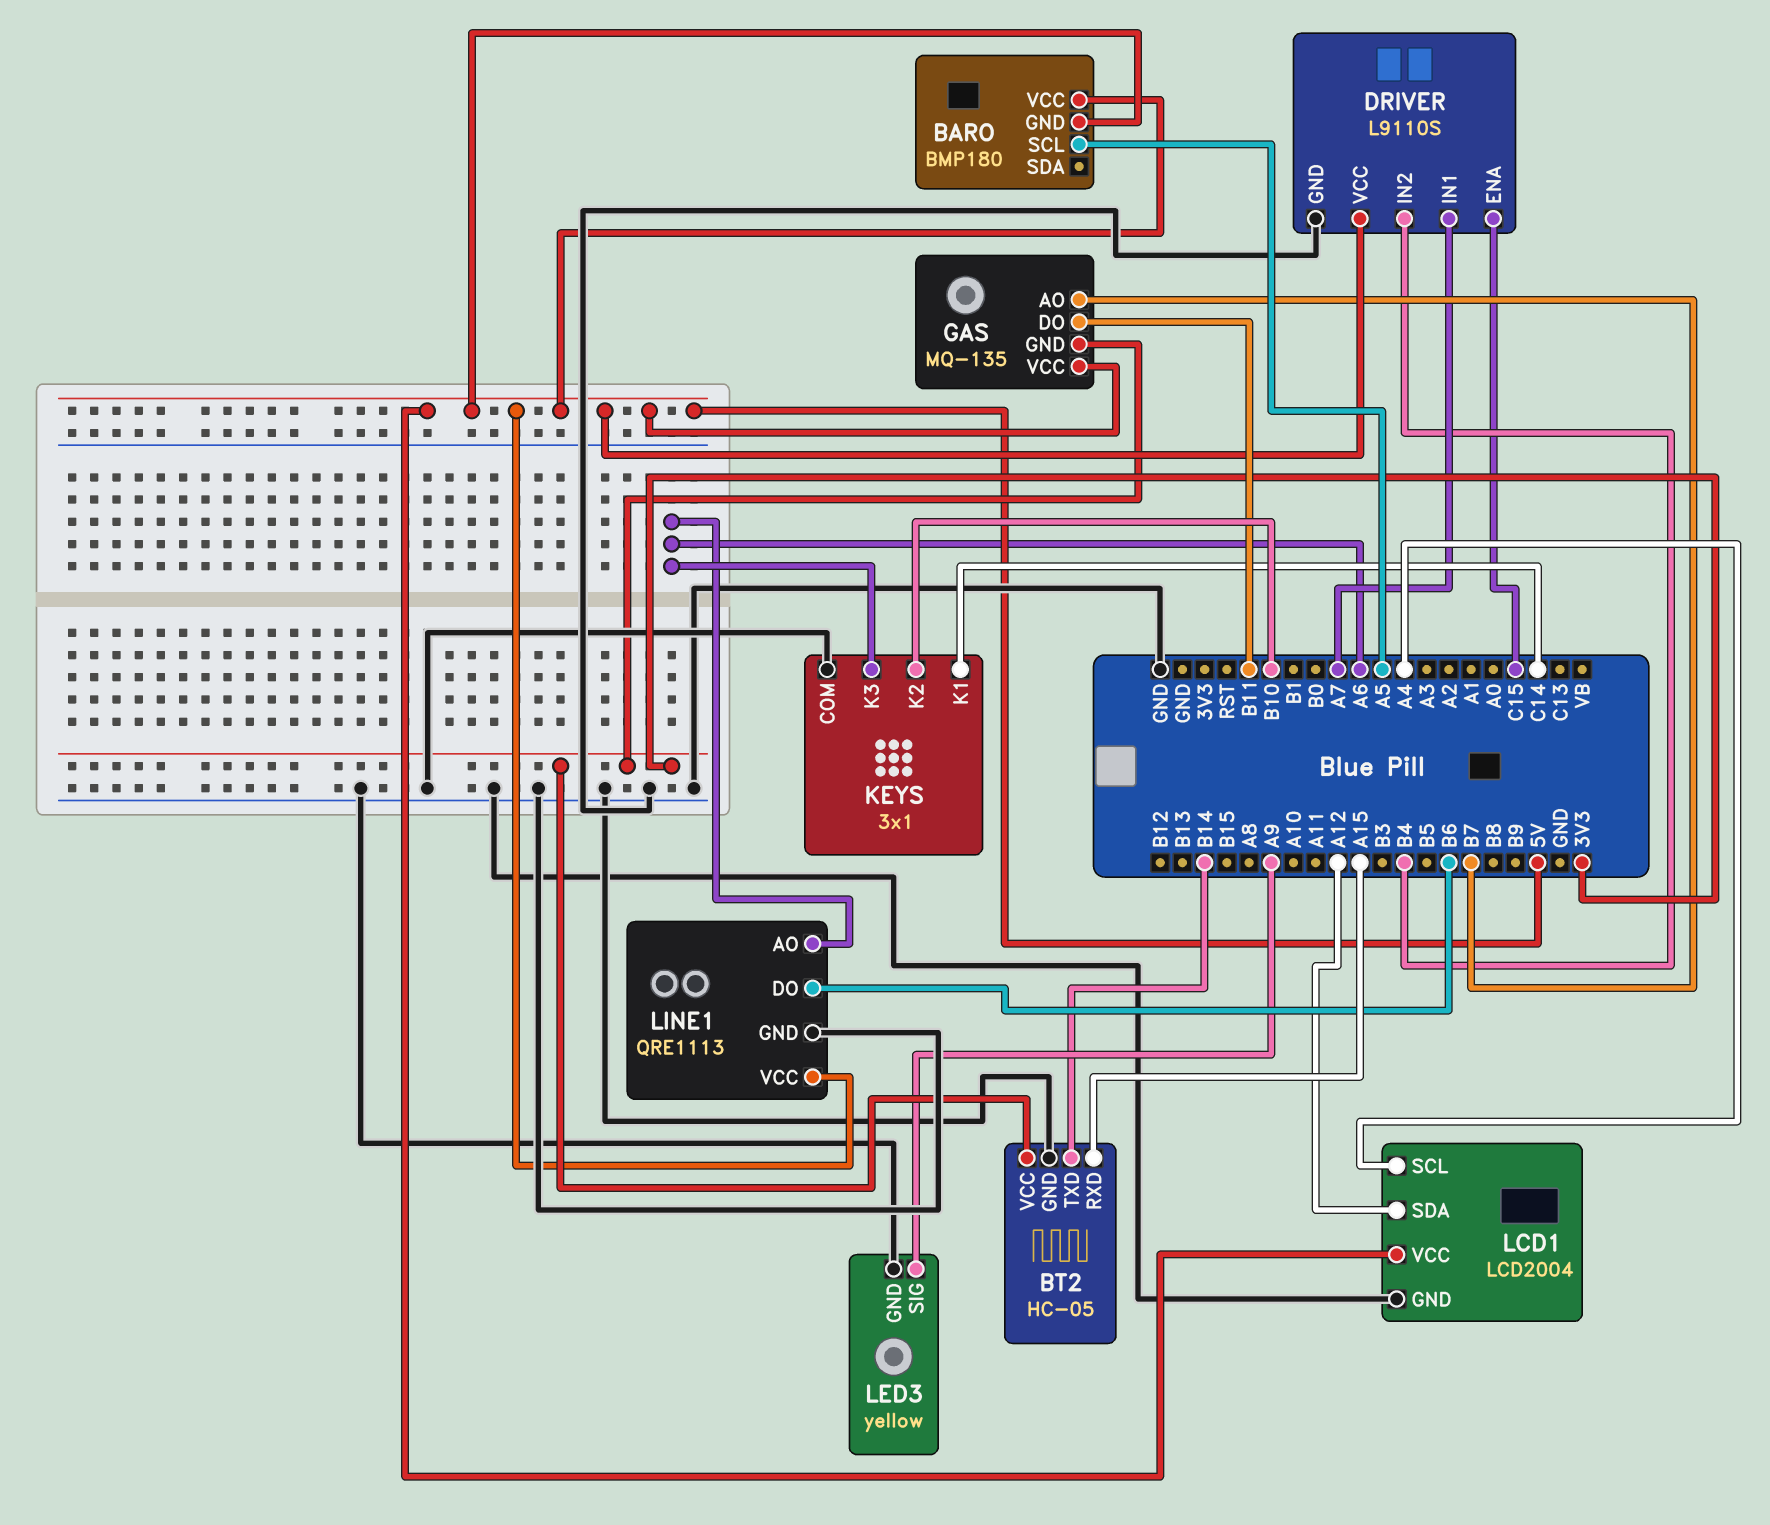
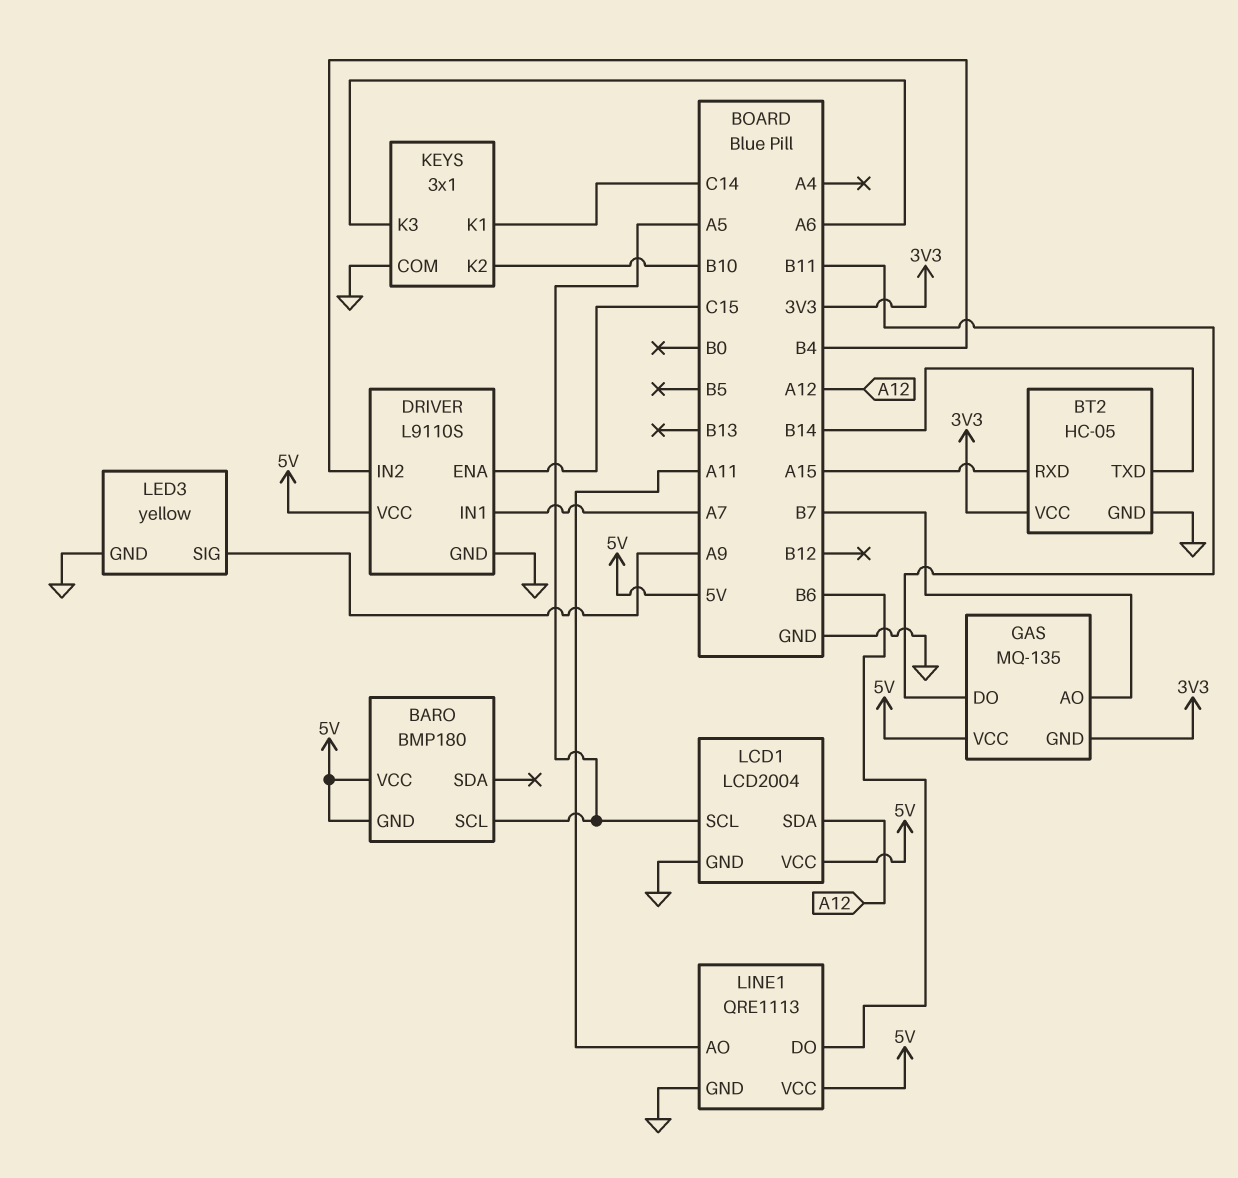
LCD1 pin SCL: A4 -> A5
LINE1 pin AO: A6 -> A11

